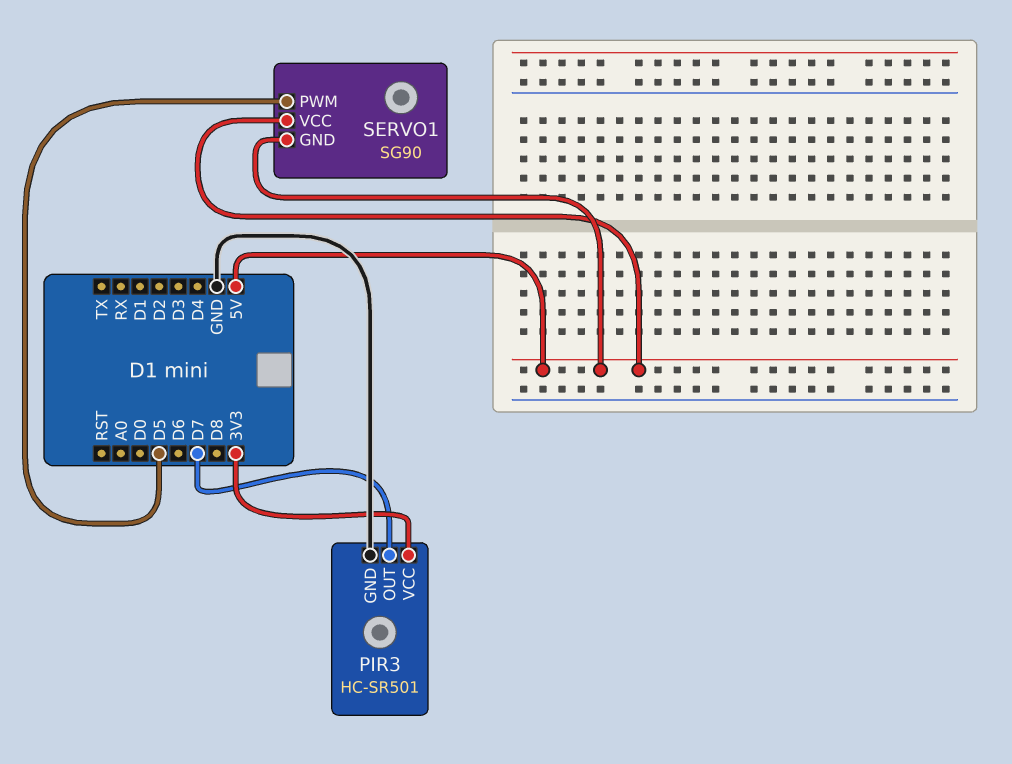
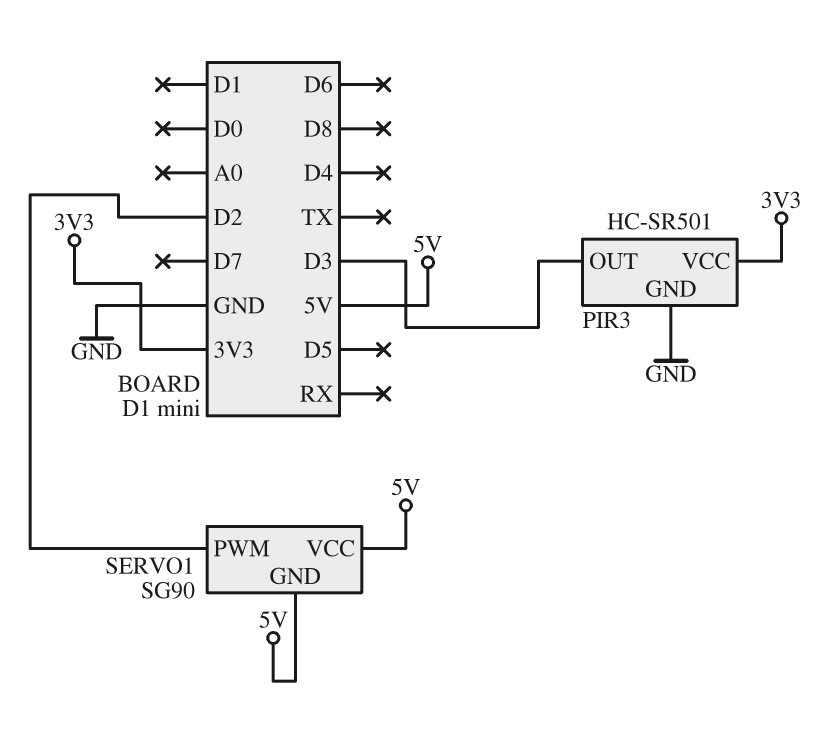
PIR3 pin OUT: D7 -> D3
SERVO1 pin PWM: D5 -> D2

